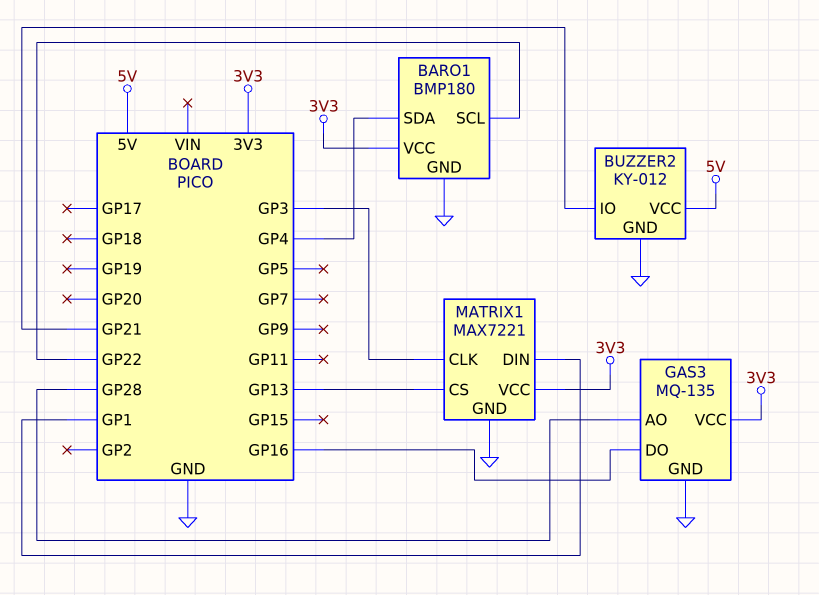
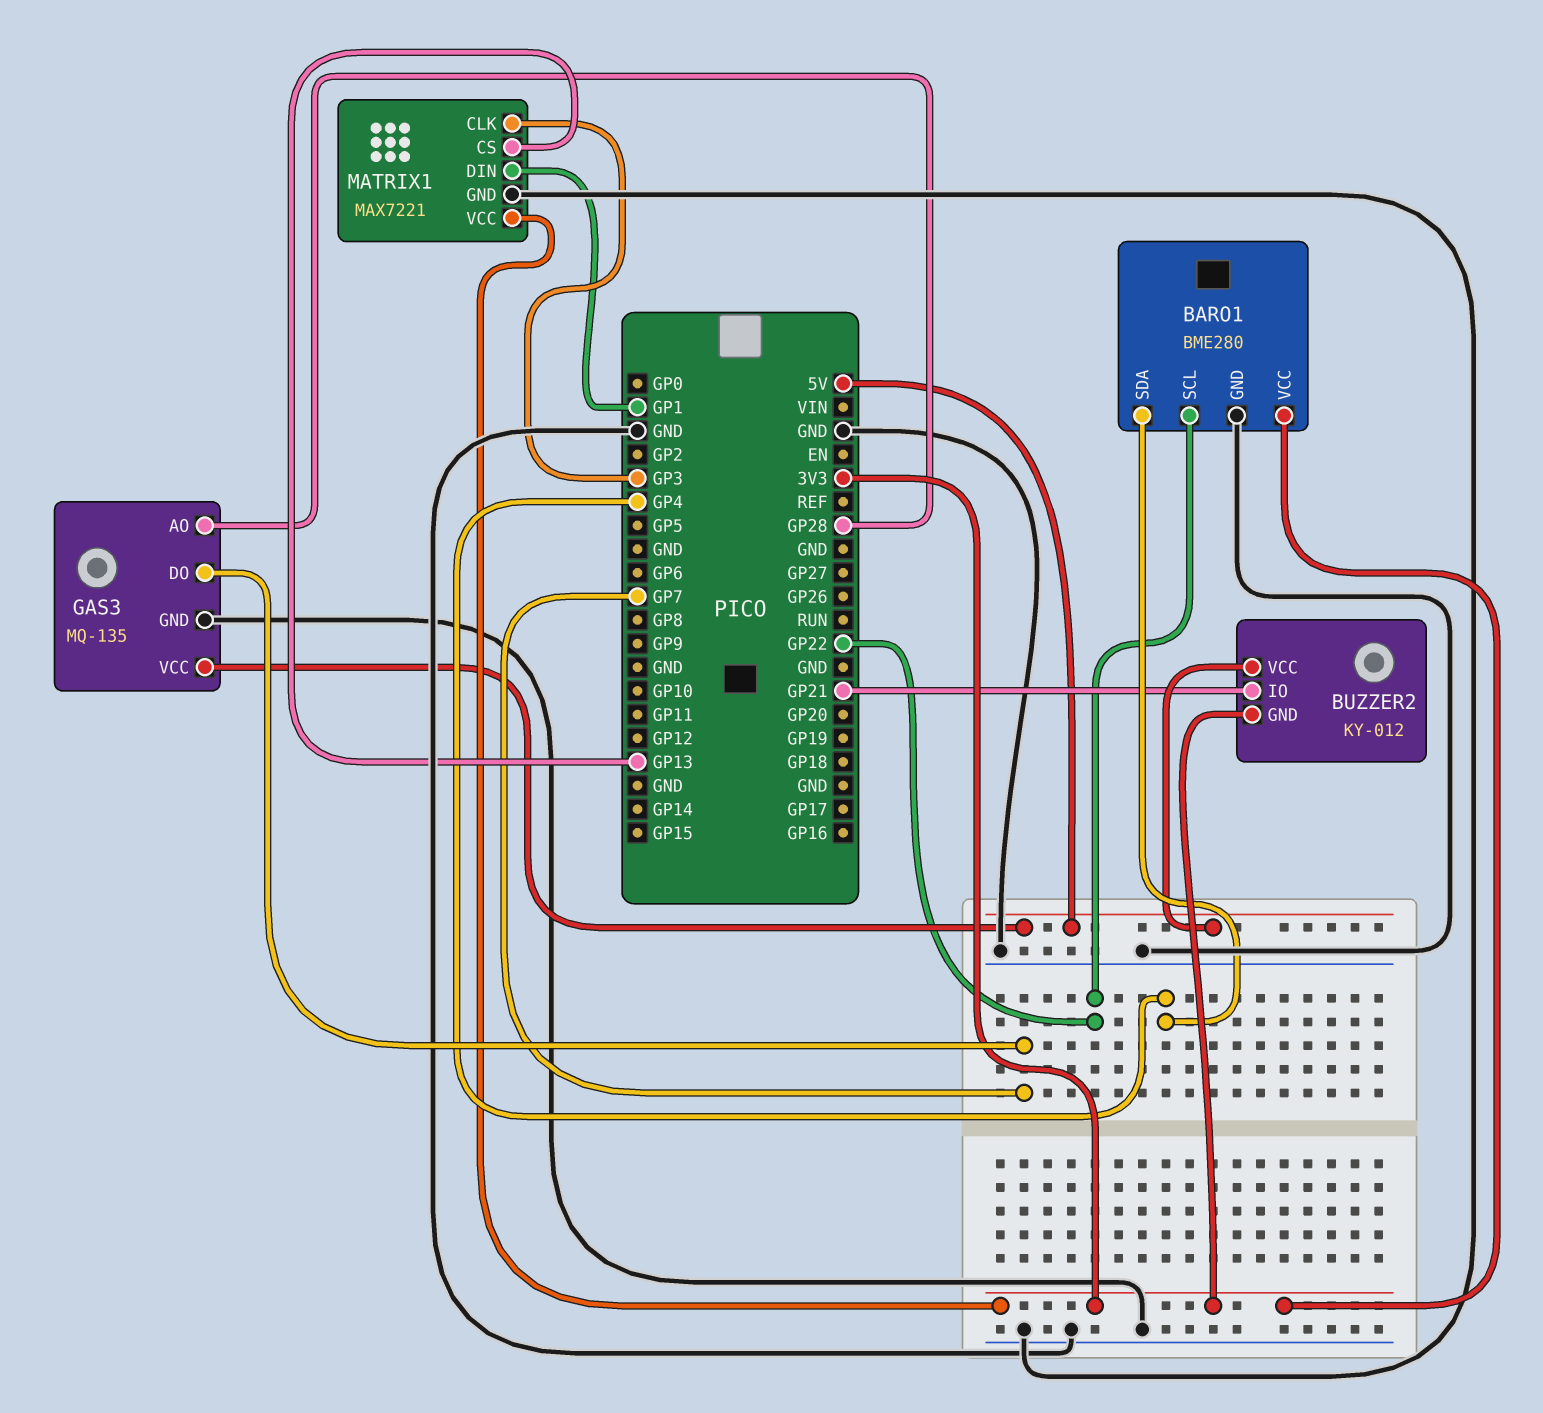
BARO1: BMP180 -> BME280
BUZZER2 pin GND: GND -> 3V3
GAS3 pin DO: GP16 -> GP7
GAS3 pin VCC: 3V3 -> 5V

